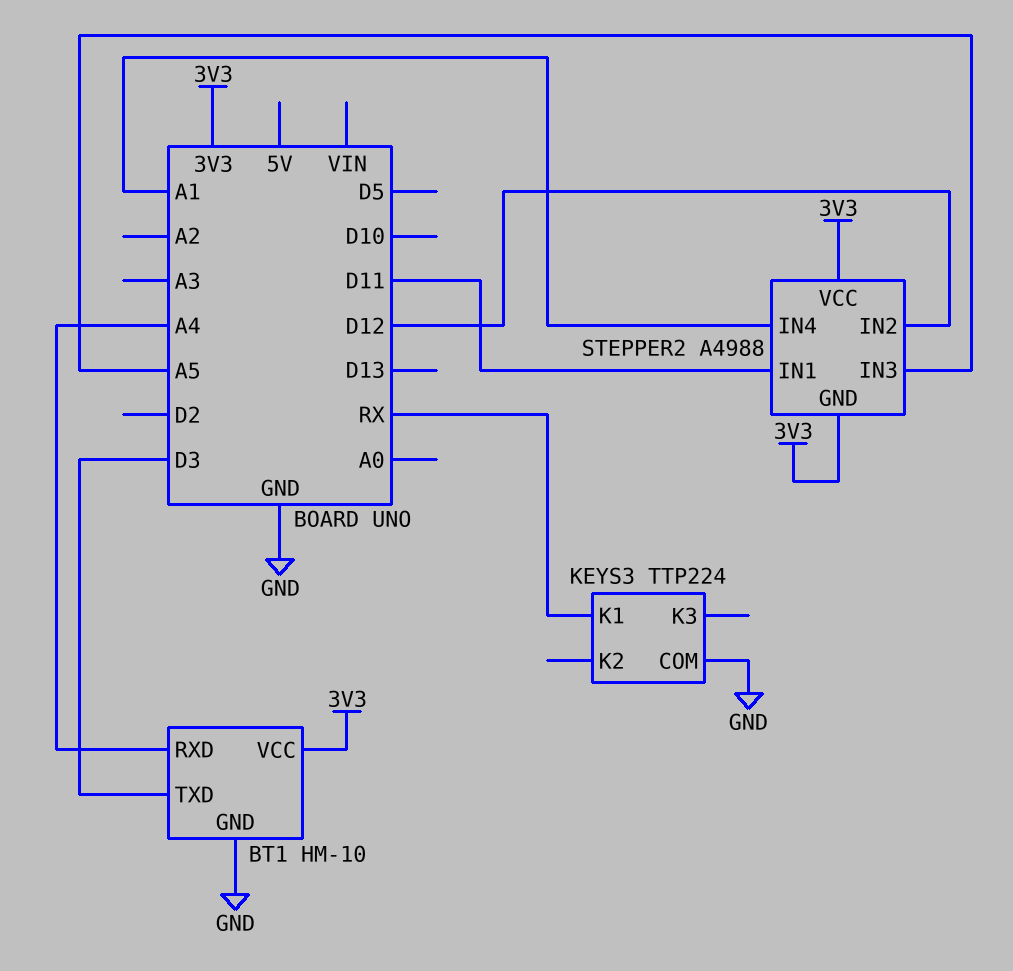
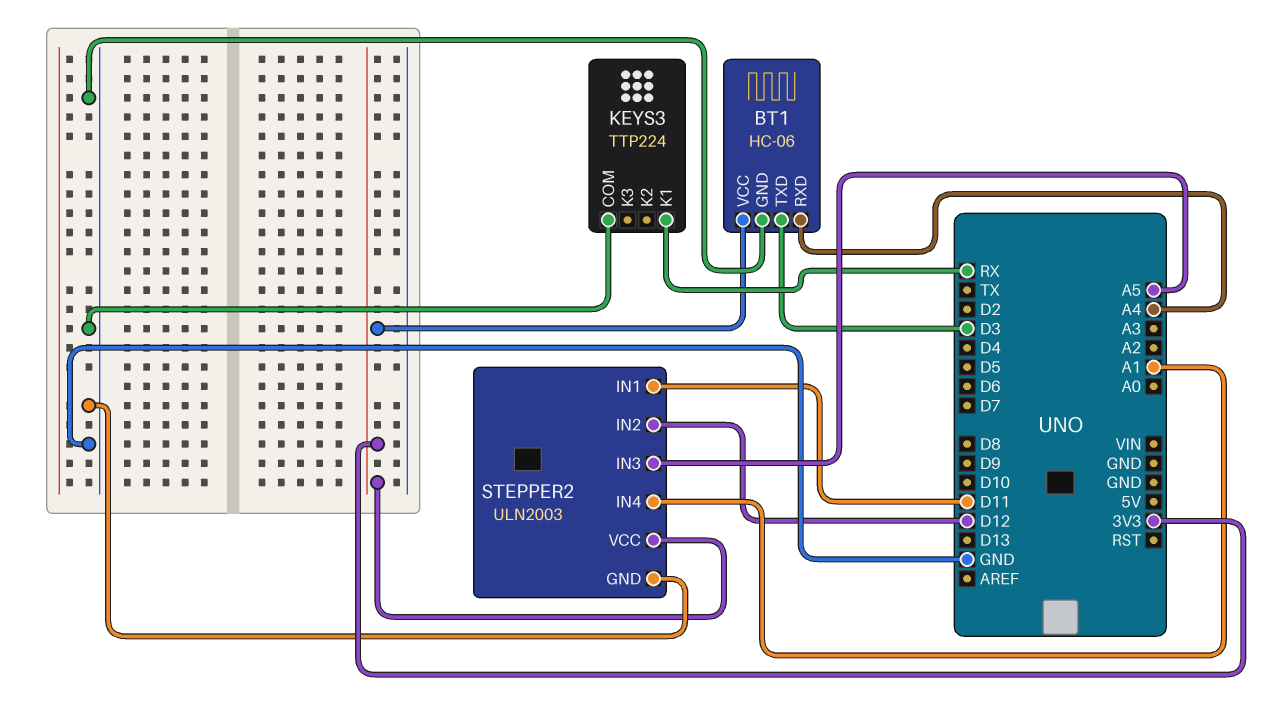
BT1: HM-10 -> HC-06
STEPPER2: A4988 -> ULN2003
STEPPER2 pin GND: 3V3 -> GND

